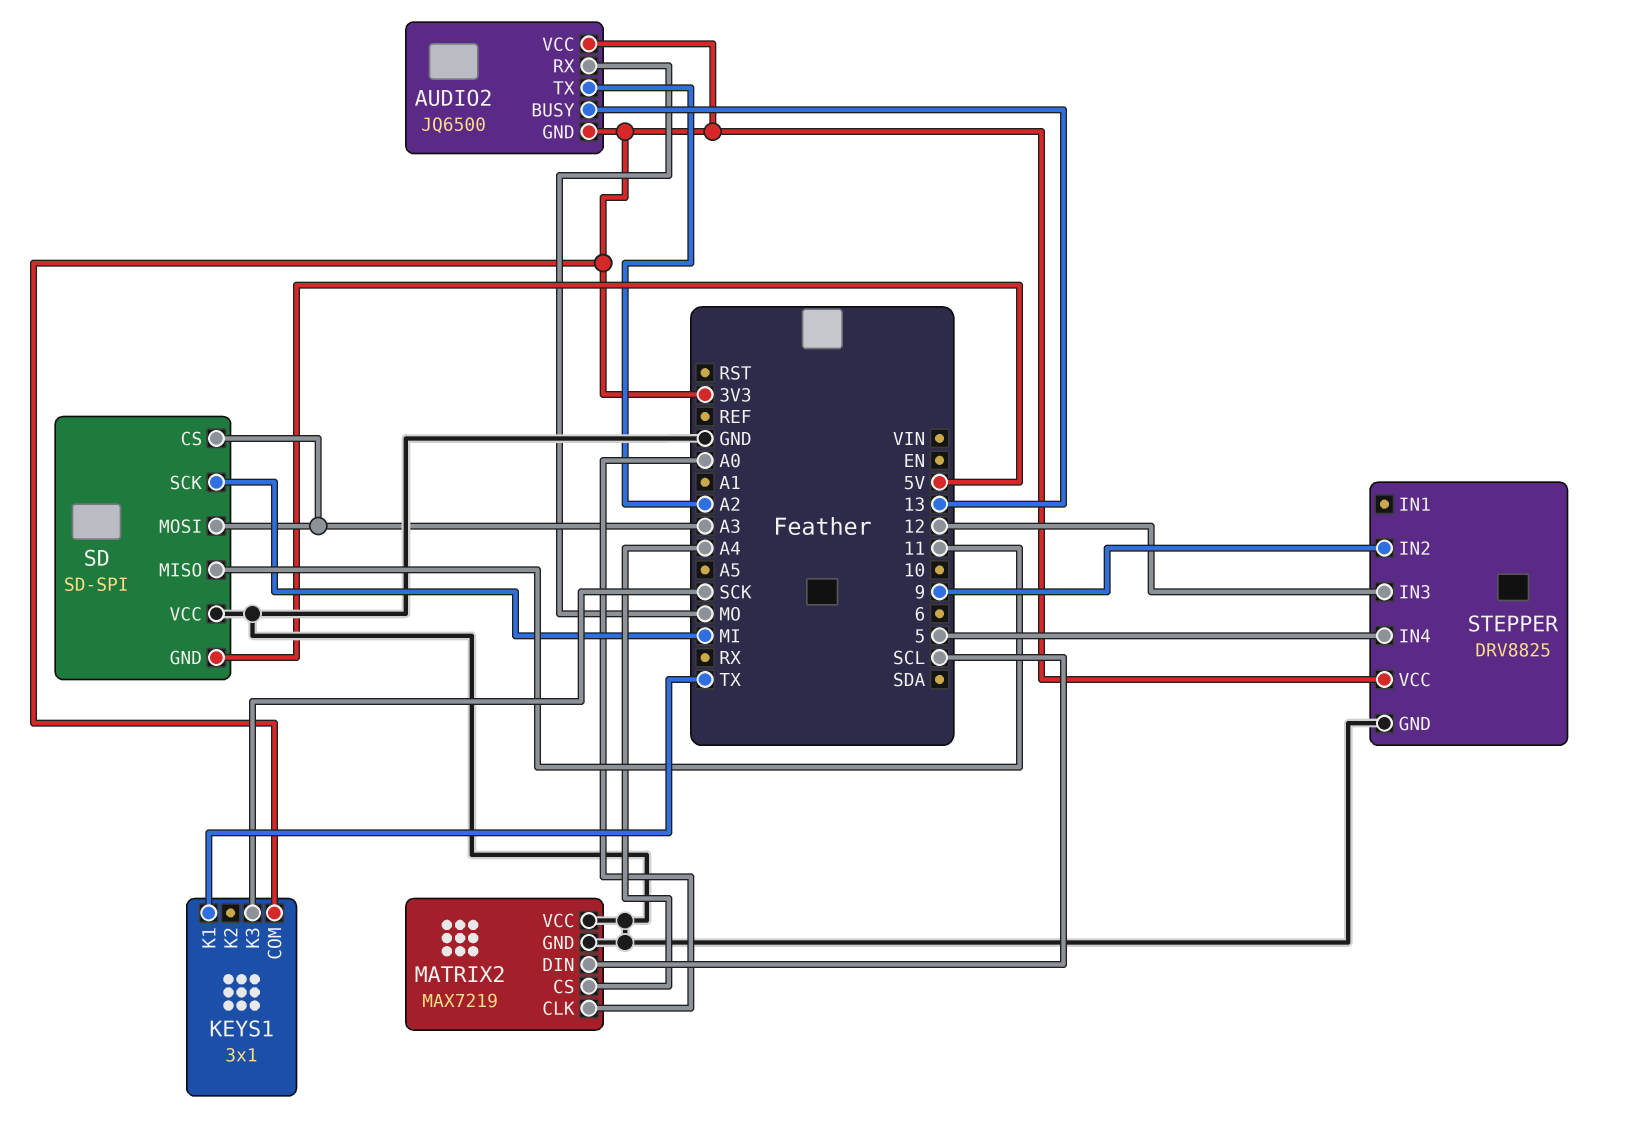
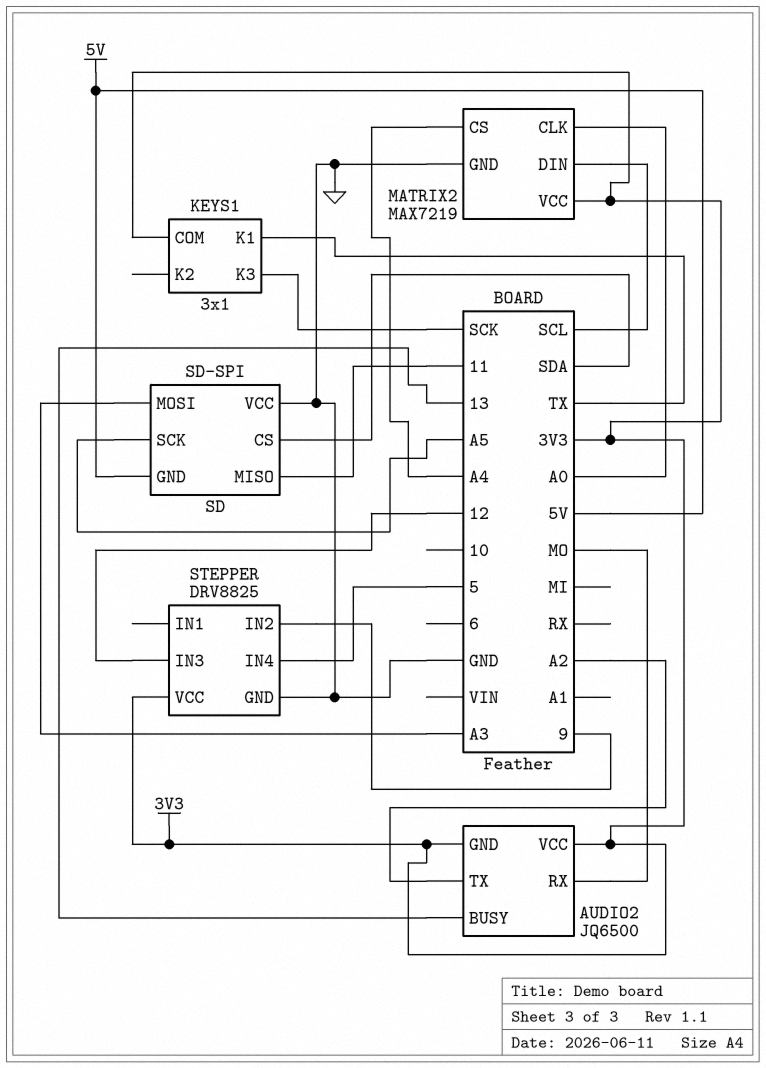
MATRIX2 pin VCC: GND -> 3V3
SD pin CS: A3 -> SDA
SD pin SCK: MI -> A5

